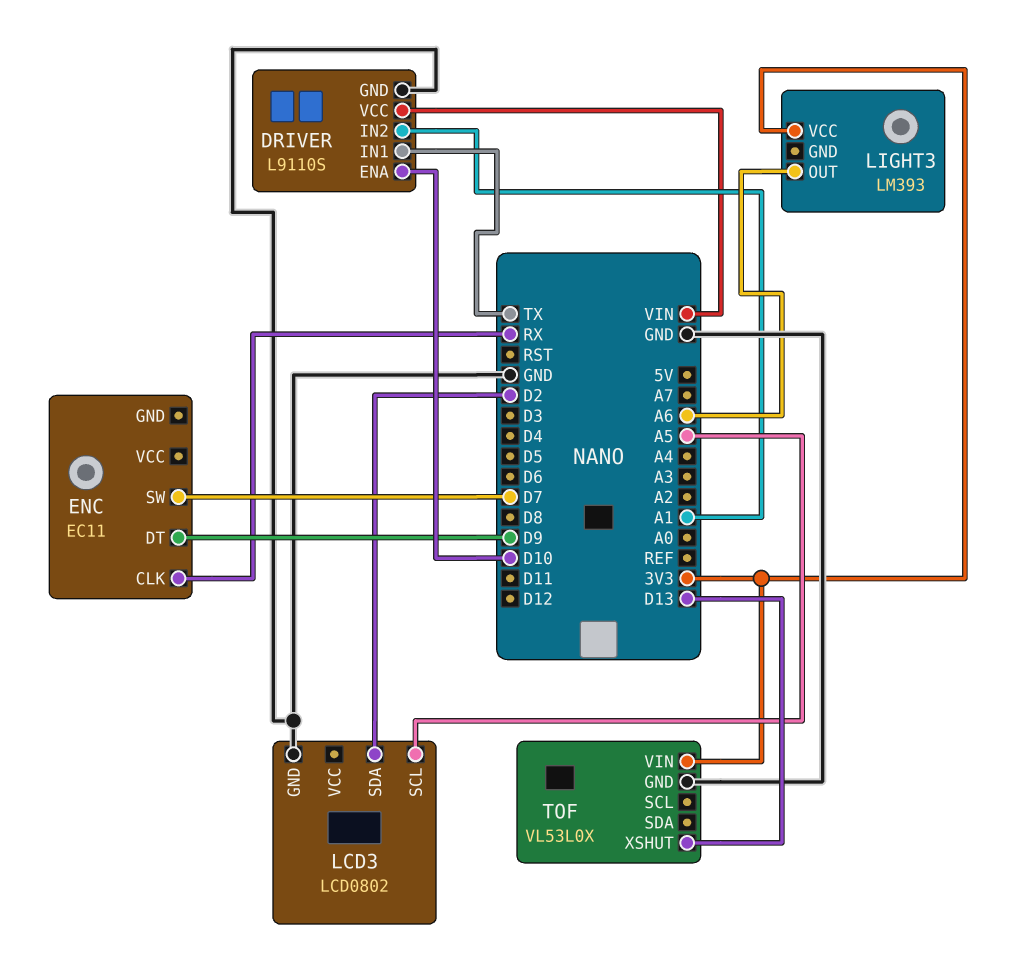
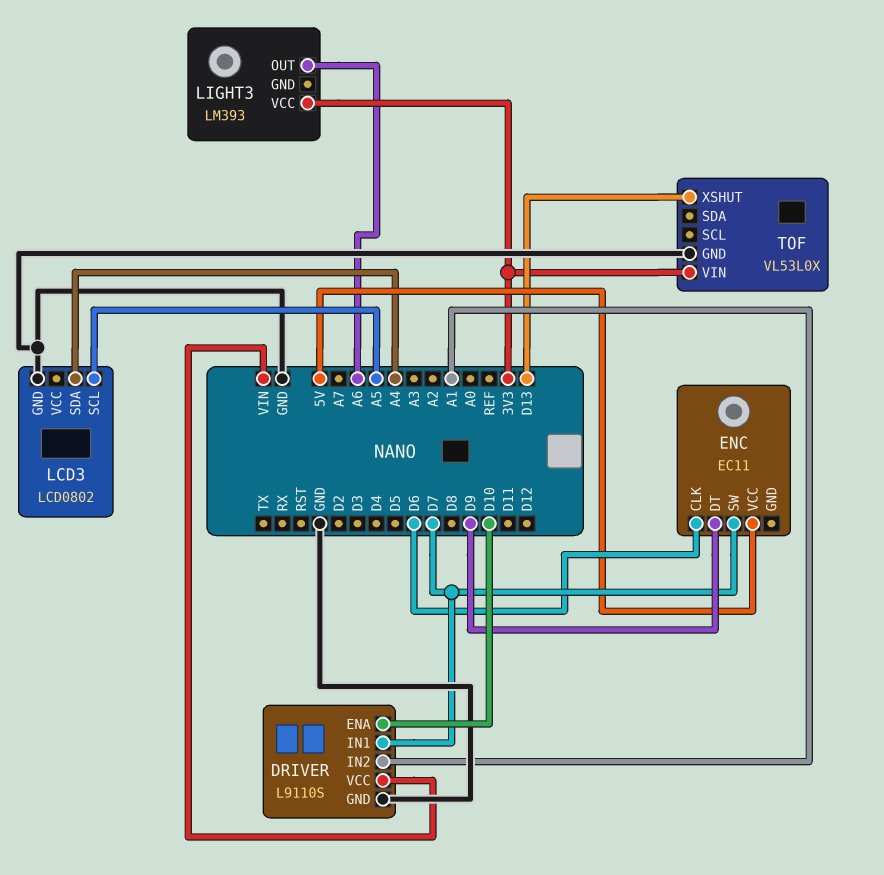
DRIVER pin IN1: TX -> D7
ENC pin CLK: RX -> D6
ENC pin VCC: none -> 5V
LCD3 pin SDA: D2 -> A4

